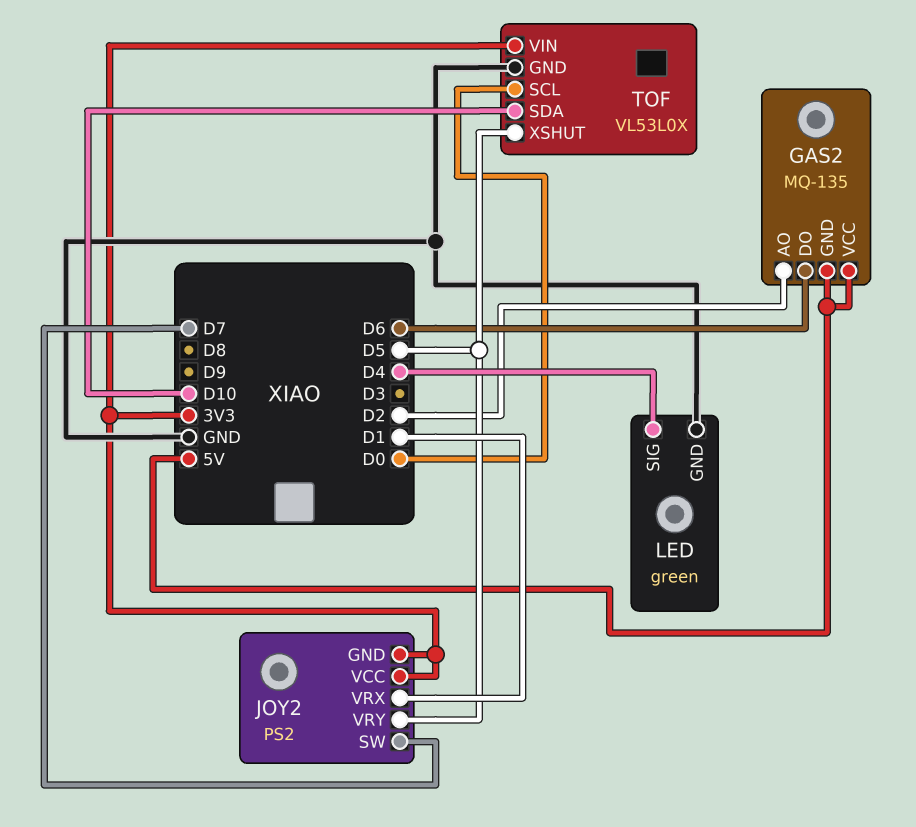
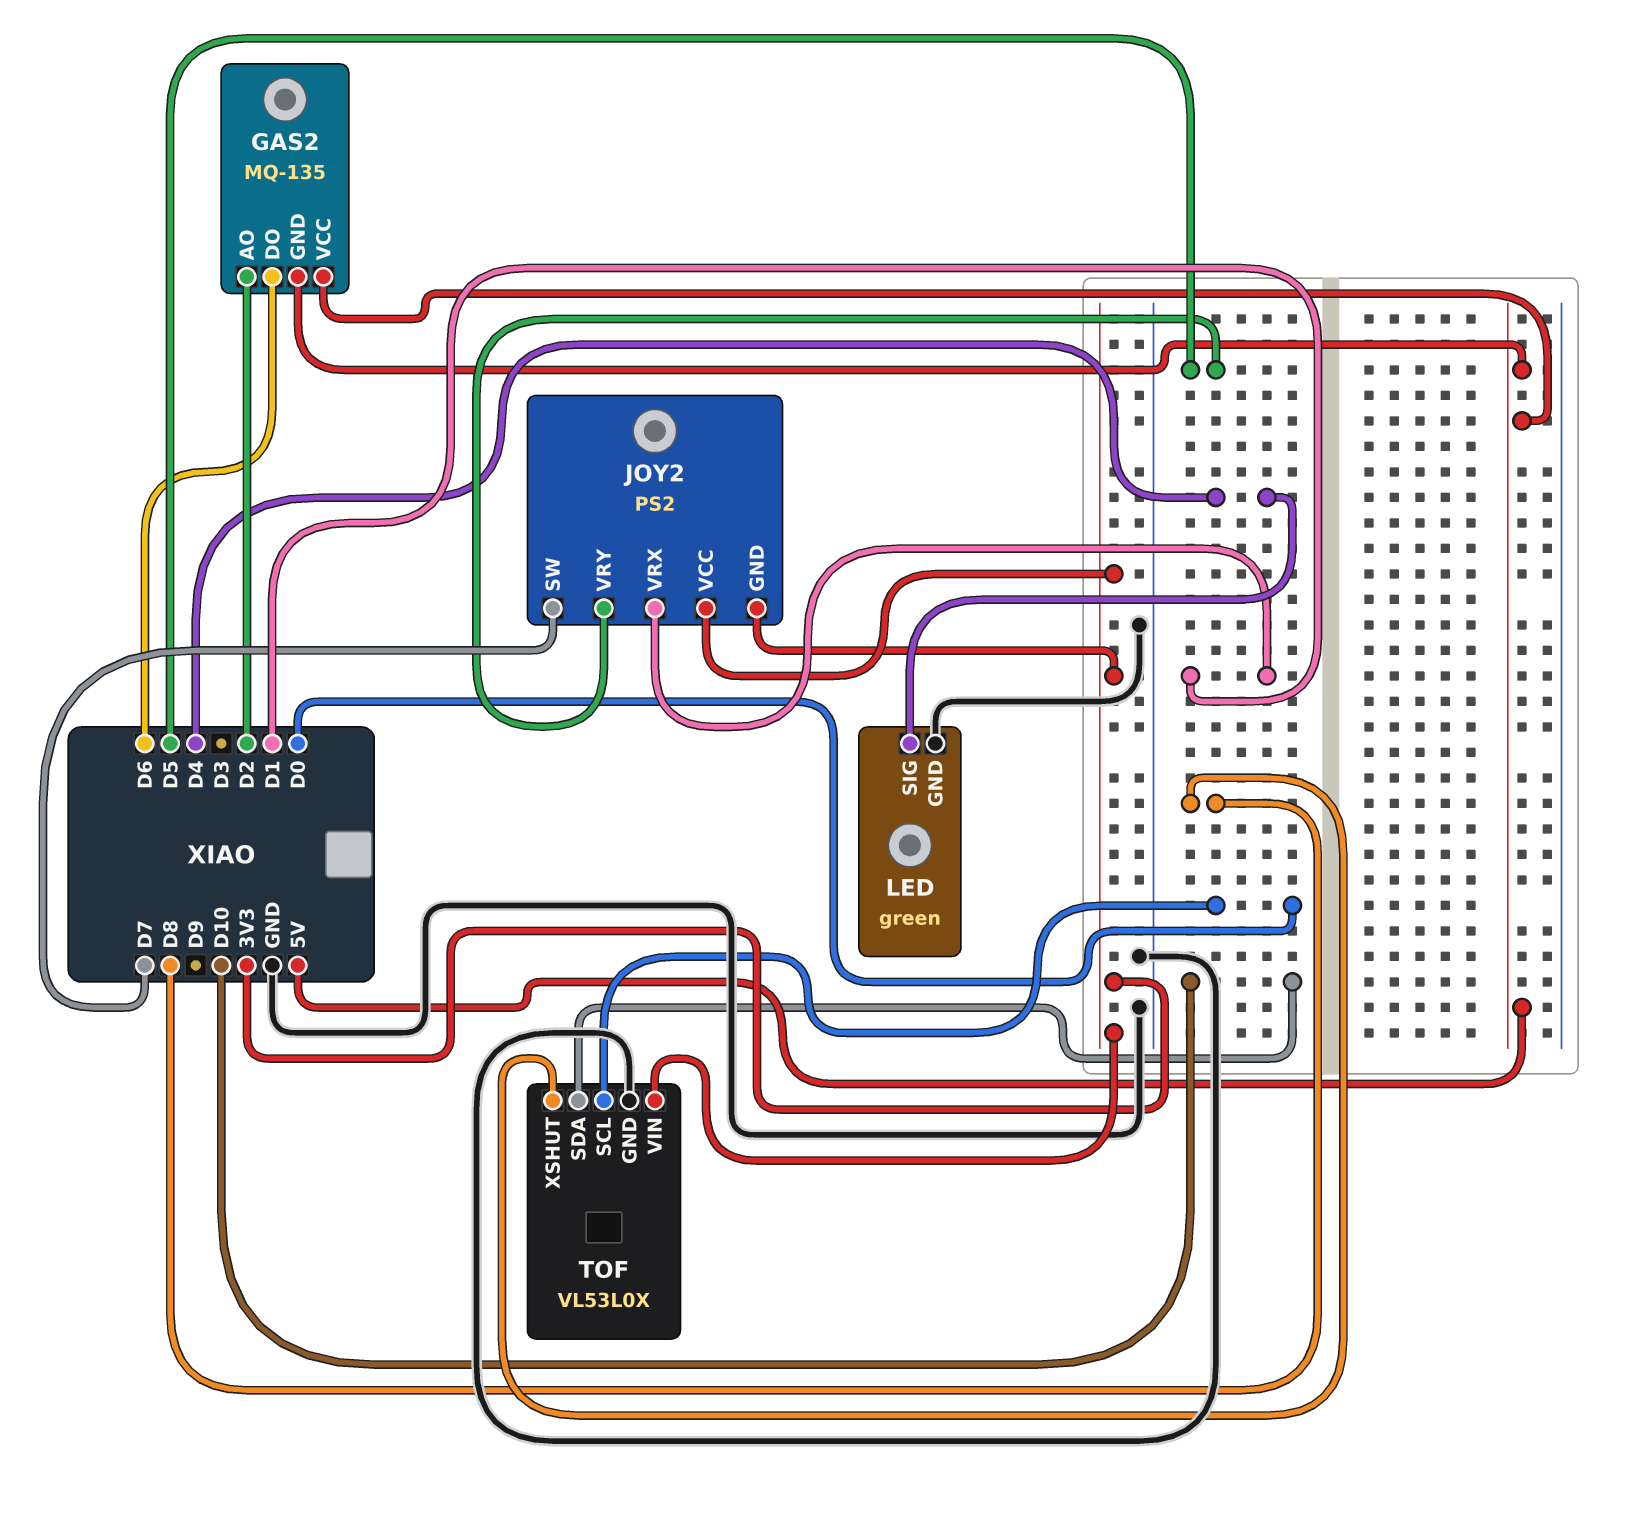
TOF pin XSHUT: D5 -> D8

